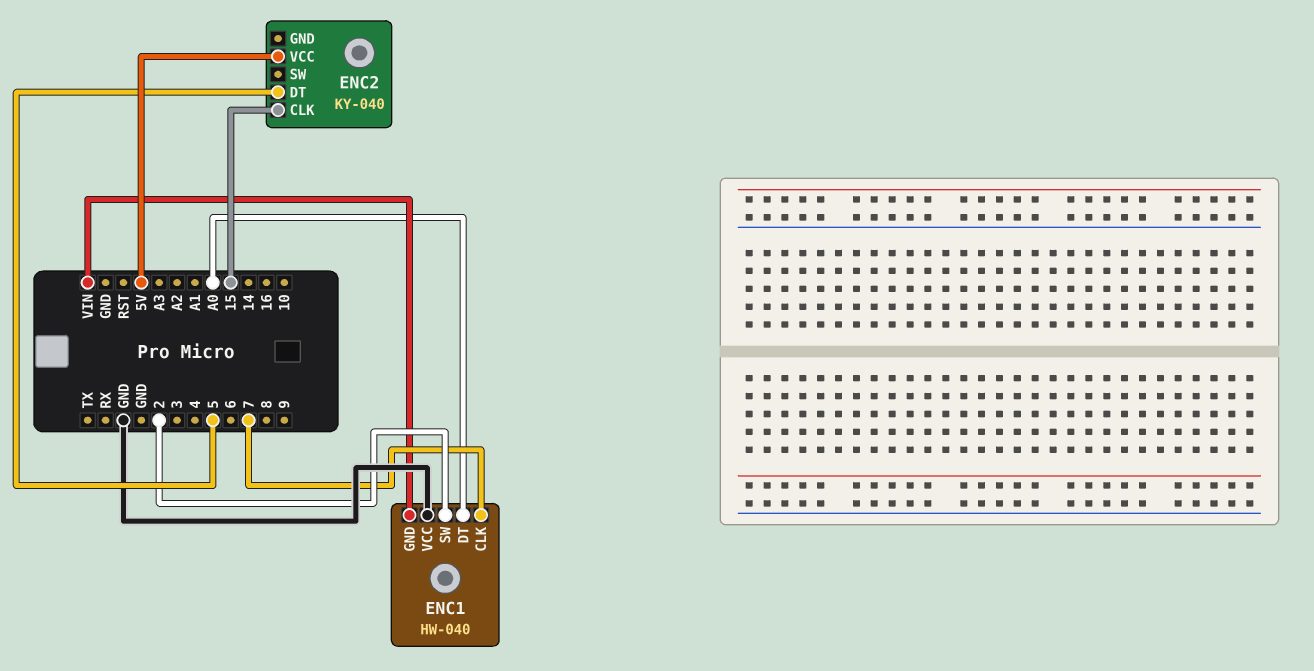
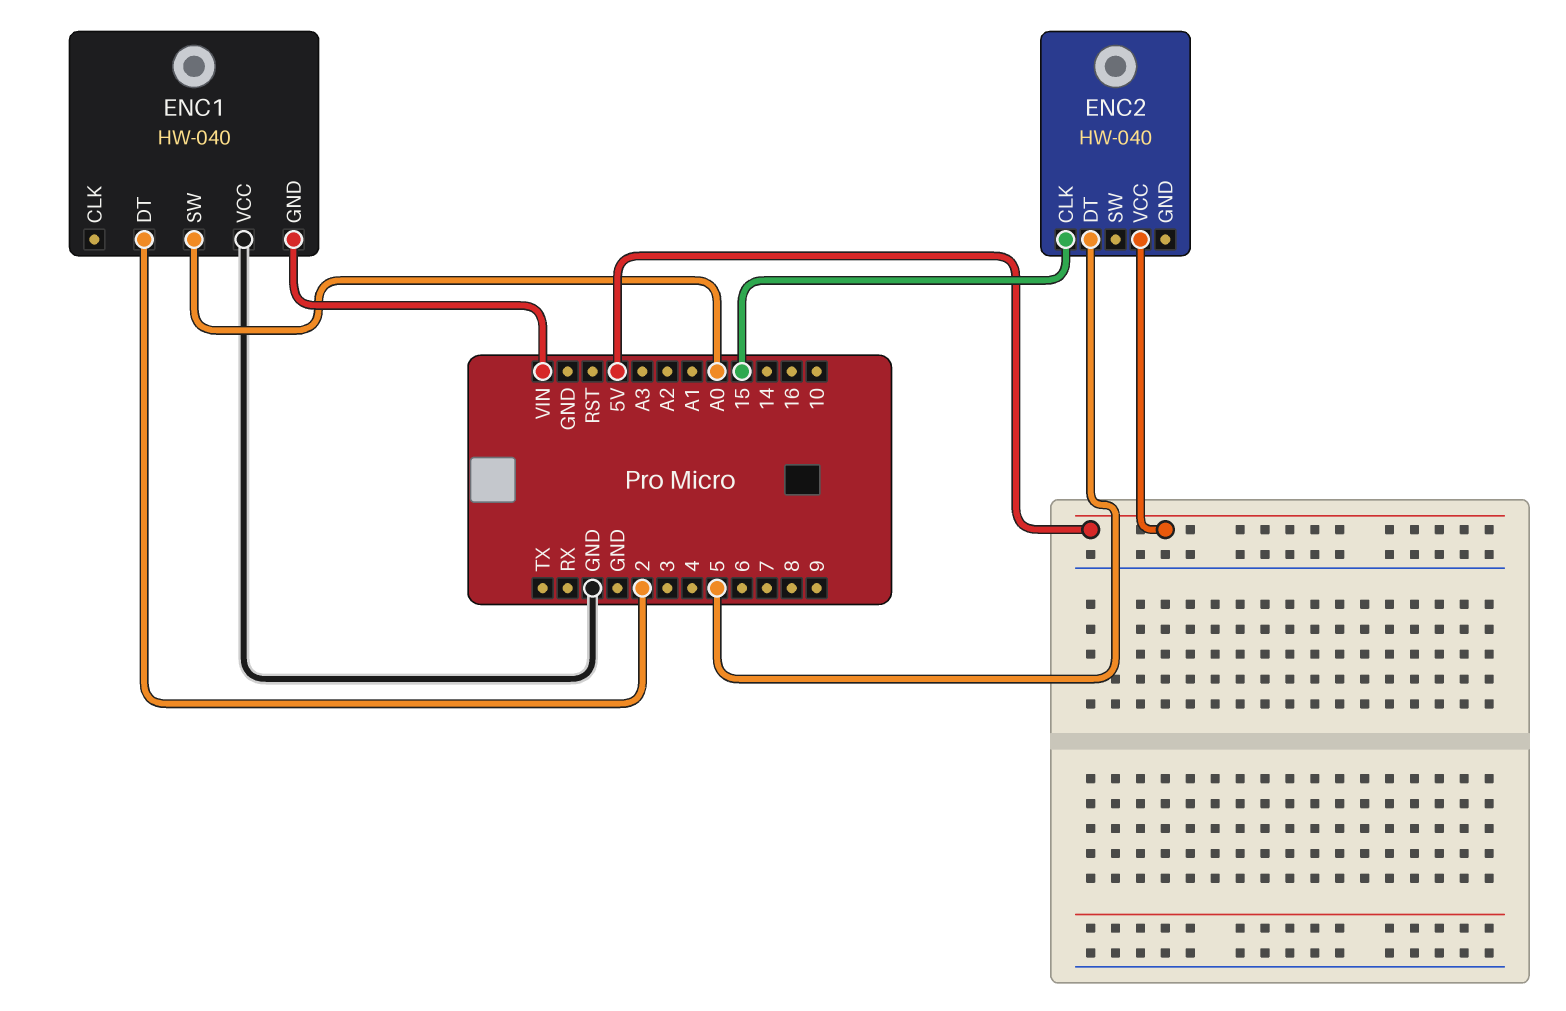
ENC1 pin CLK: 7 -> none
ENC1 pin DT: A0 -> 2
ENC1 pin SW: 2 -> A0
ENC2: KY-040 -> HW-040

